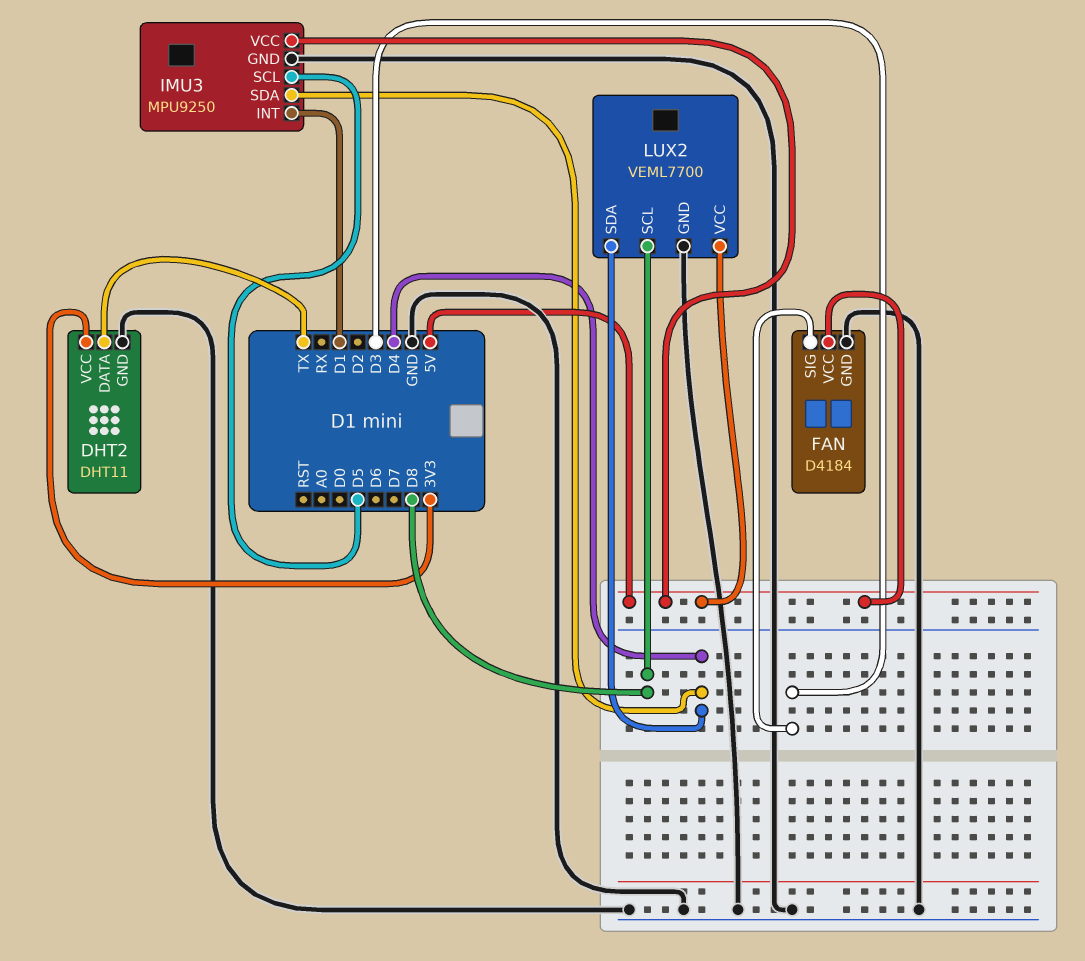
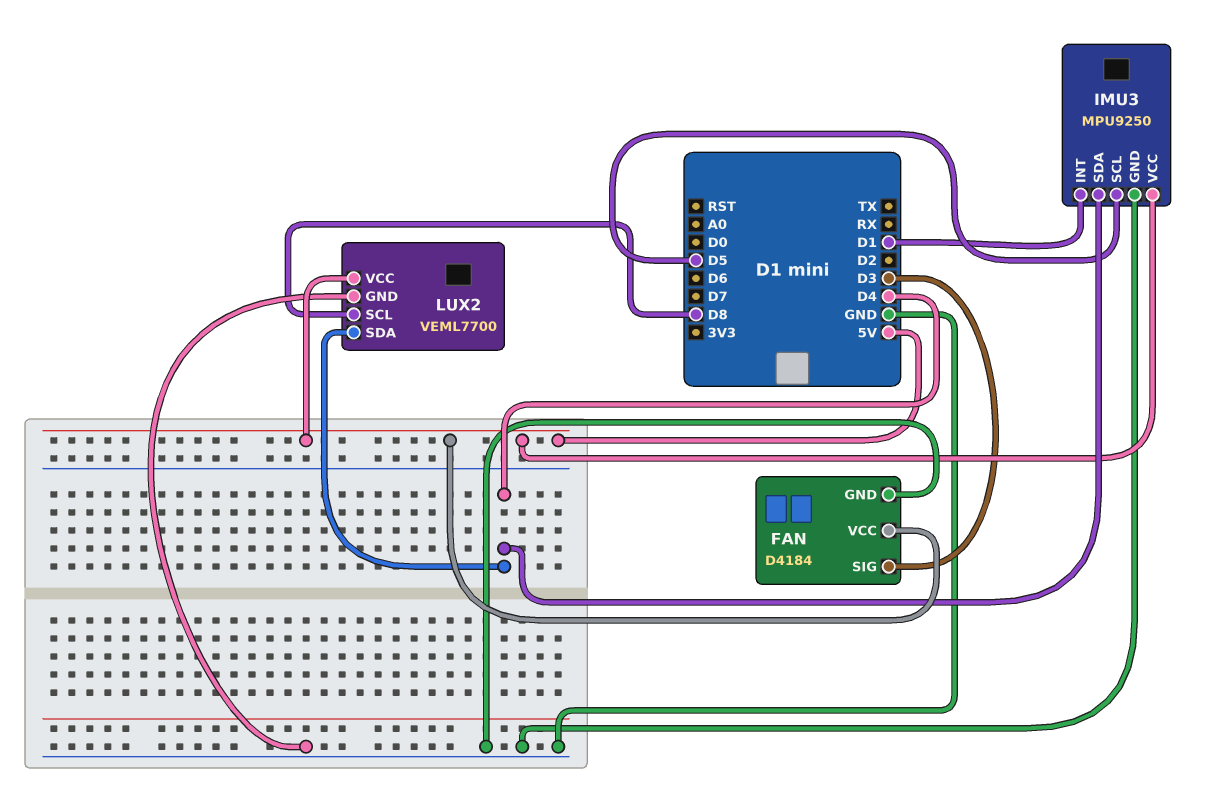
DHT2: DHT11 -> none
DHT2 pin DATA: TX -> none
DHT2 pin GND: GND -> none
DHT2 pin VCC: 3V3 -> none

